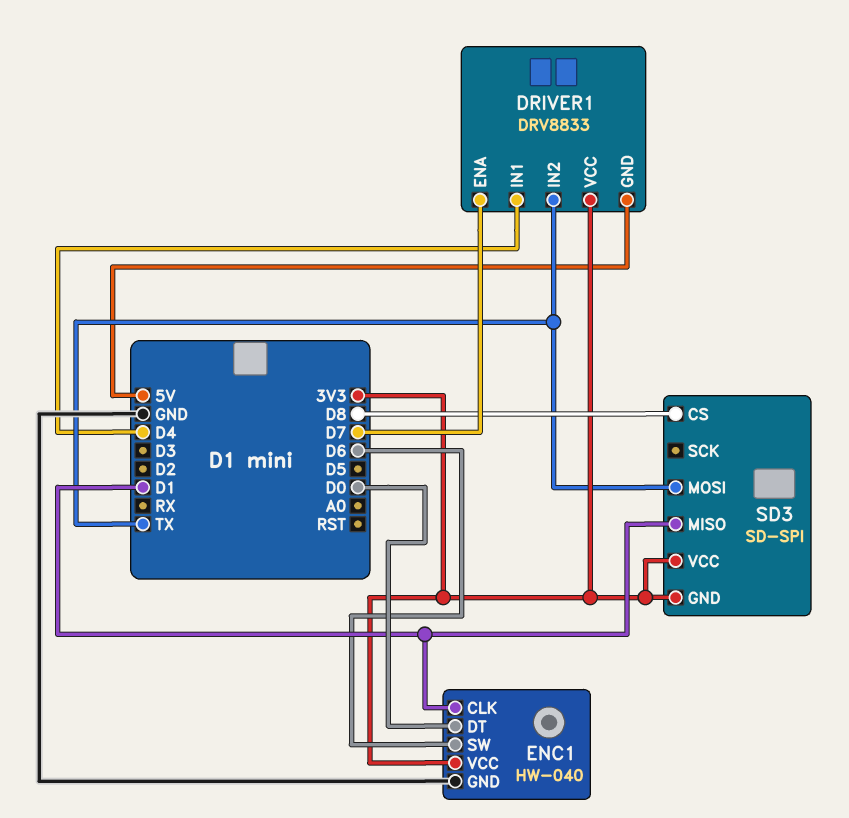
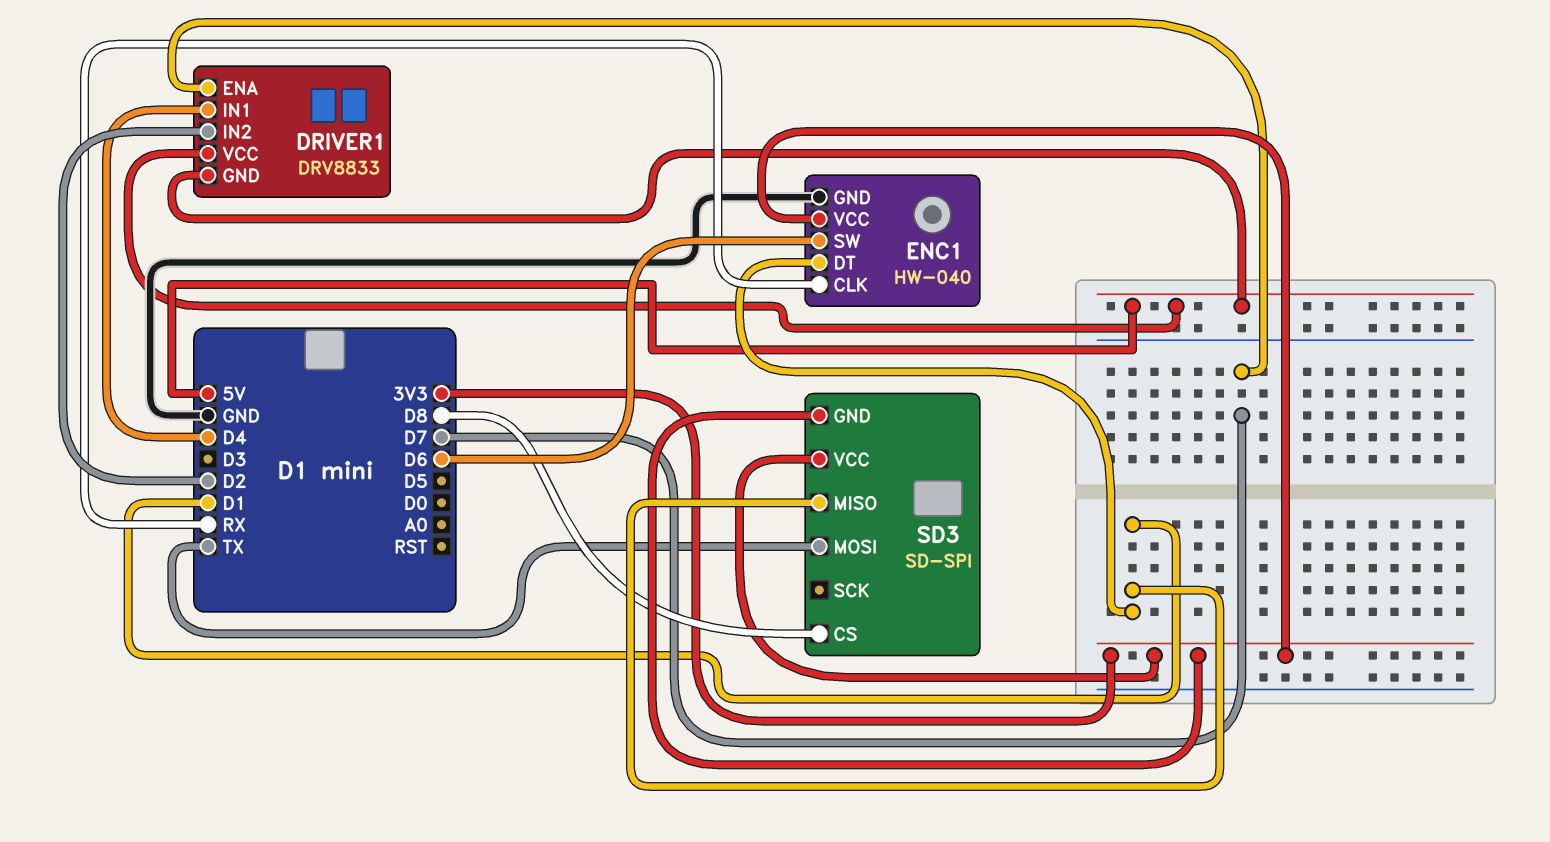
DRIVER1 pin IN2: TX -> D2
DRIVER1 pin VCC: 3V3 -> 5V
ENC1 pin CLK: D1 -> RX
ENC1 pin DT: D0 -> D1

